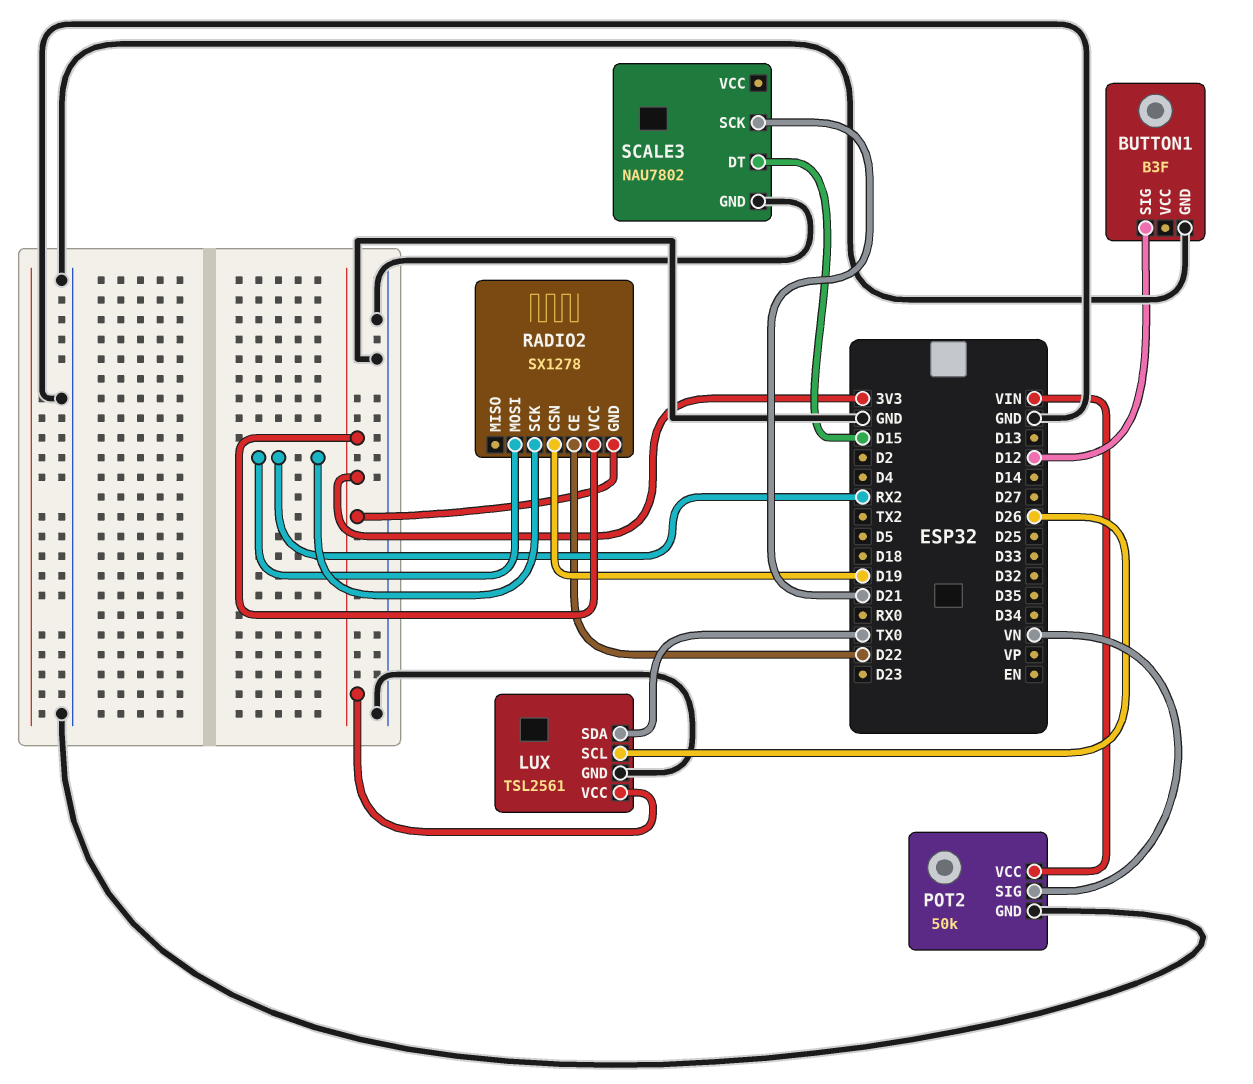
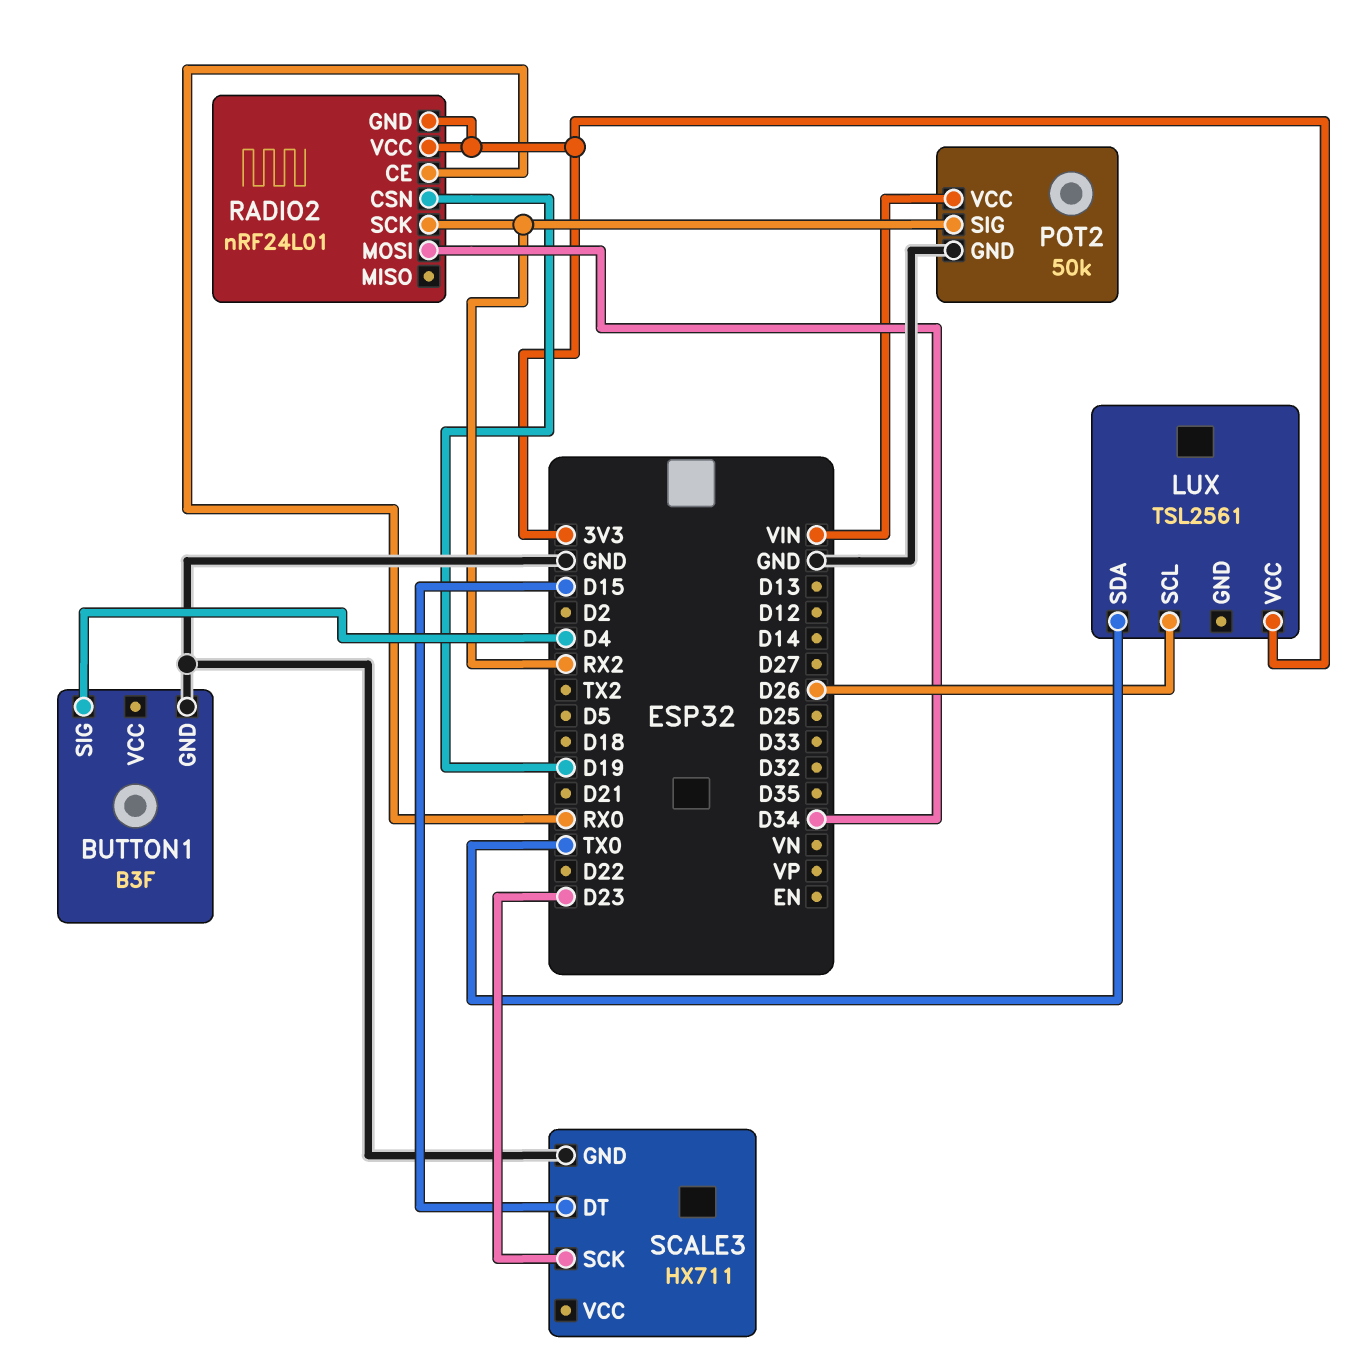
BUTTON1 pin SIG: D12 -> D4
LUX pin GND: GND -> none
POT2 pin SIG: VN -> RX2
RADIO2: SX1278 -> nRF24L01
RADIO2 pin CE: D22 -> RX0
RADIO2 pin MOSI: RX2 -> D34
SCALE3: NAU7802 -> HX711
SCALE3 pin SCK: D21 -> D23

